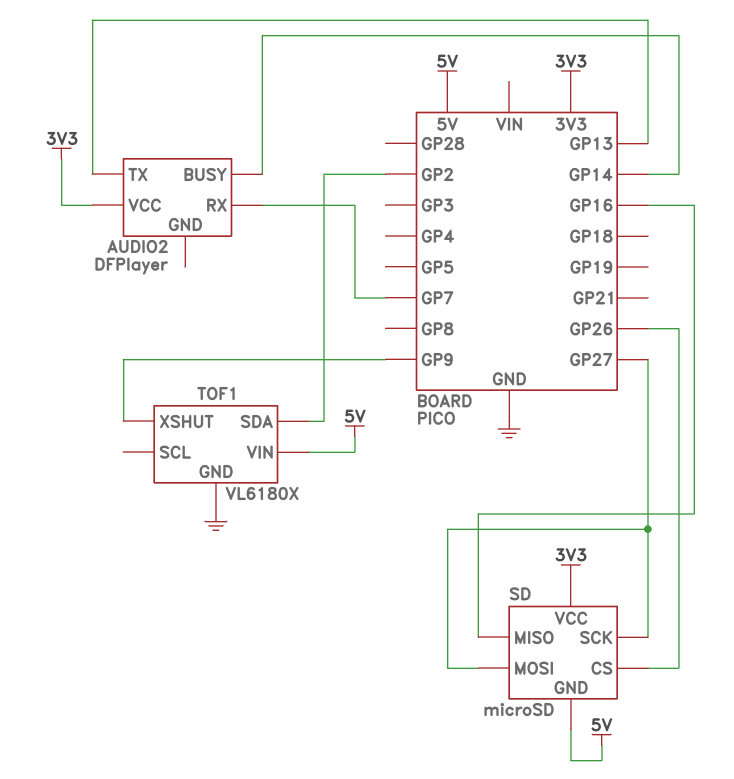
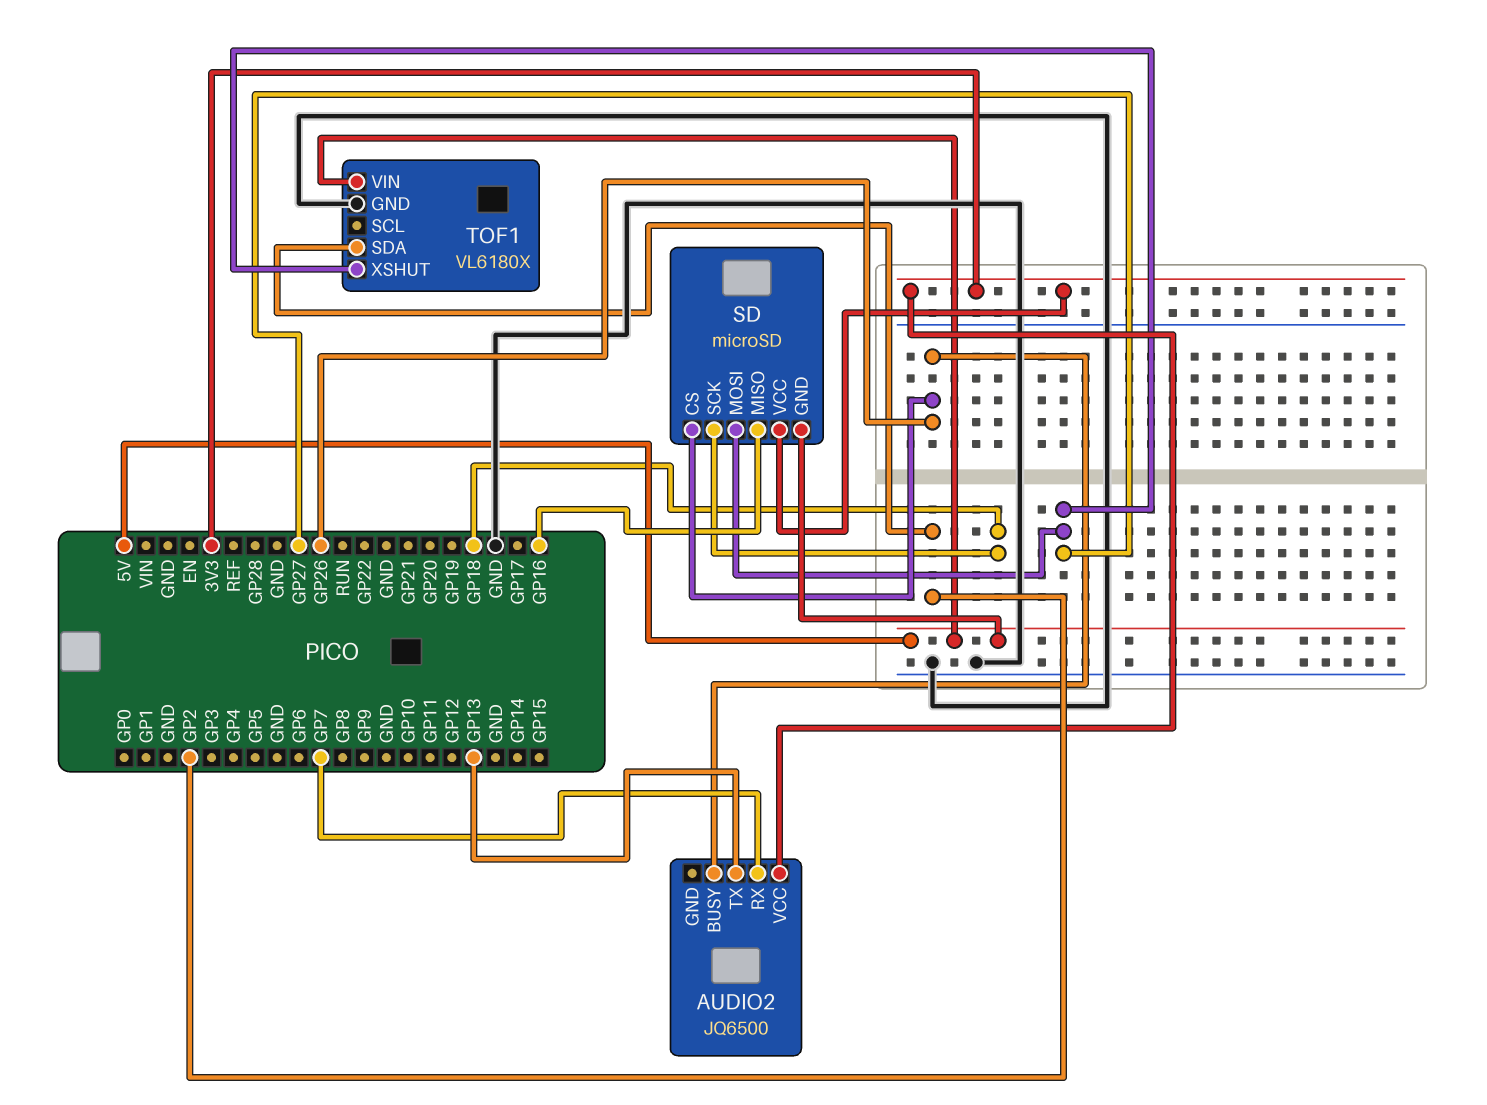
AUDIO2: DFPlayer -> JQ6500
AUDIO2 pin BUSY: GP14 -> GP26
SD pin SCK: GP27 -> GP18
TOF1 pin XSHUT: GP9 -> GP27

